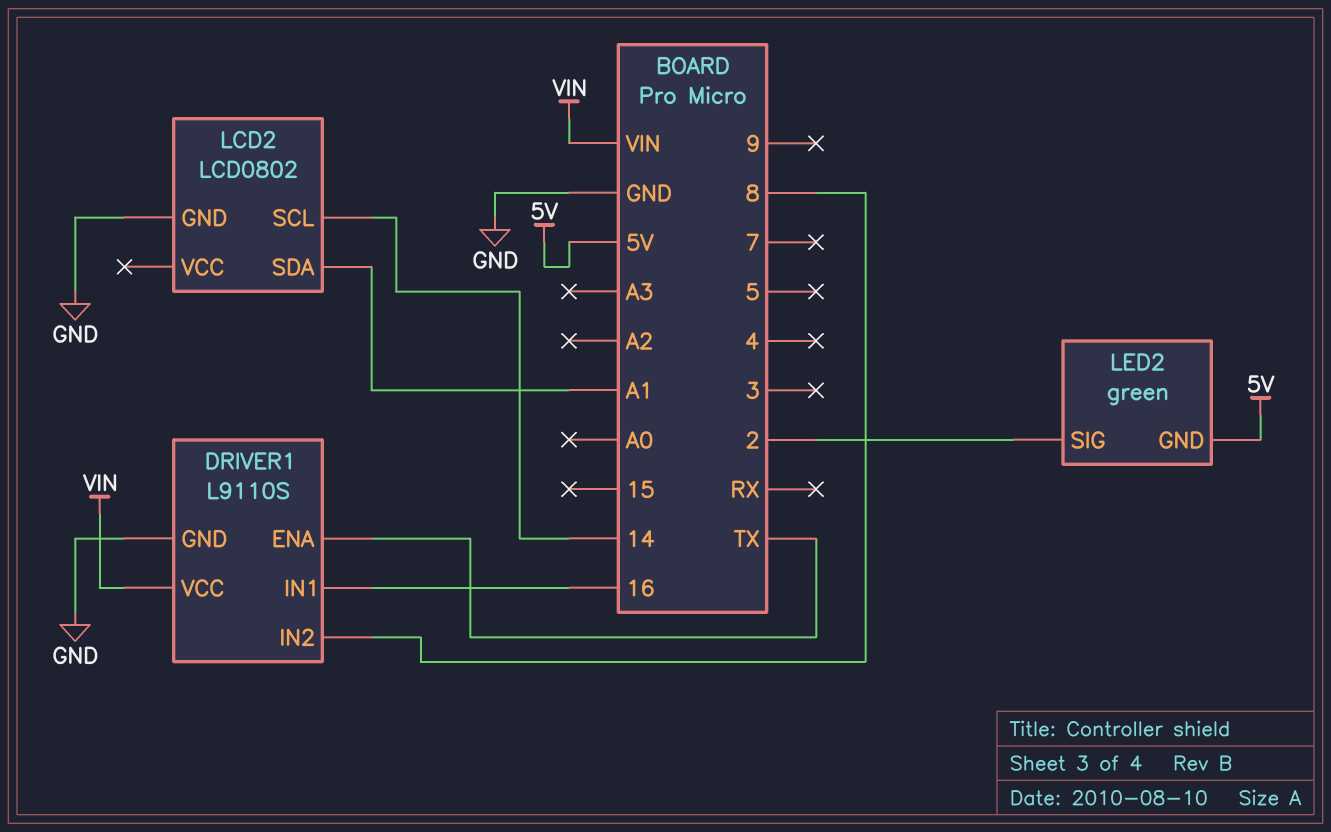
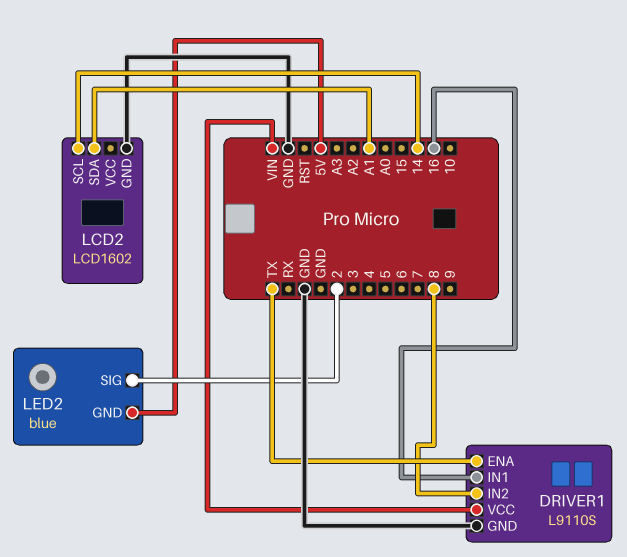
LCD2: LCD0802 -> LCD1602
LED2: green -> blue

